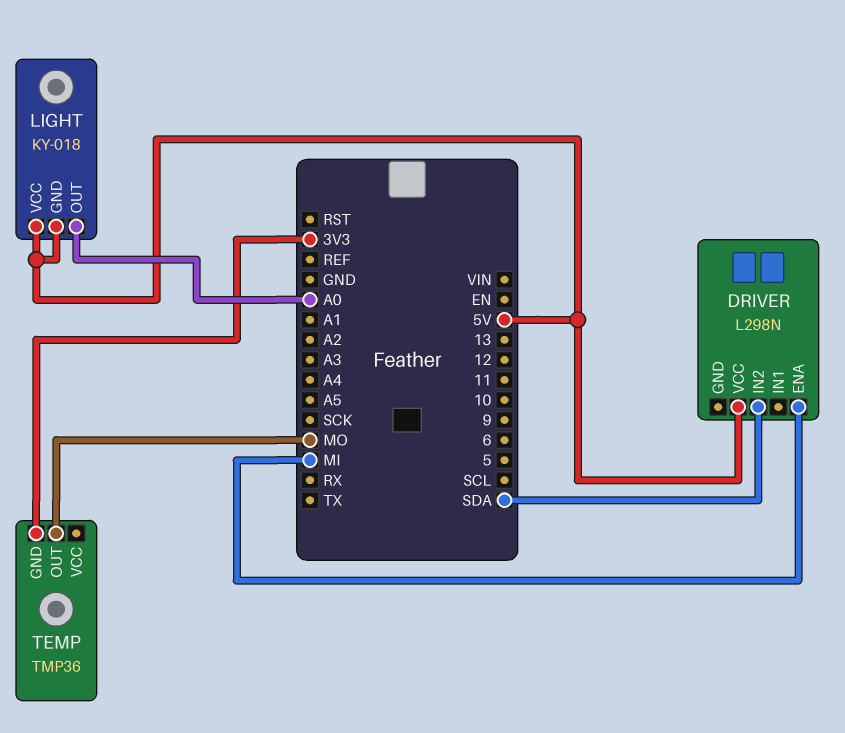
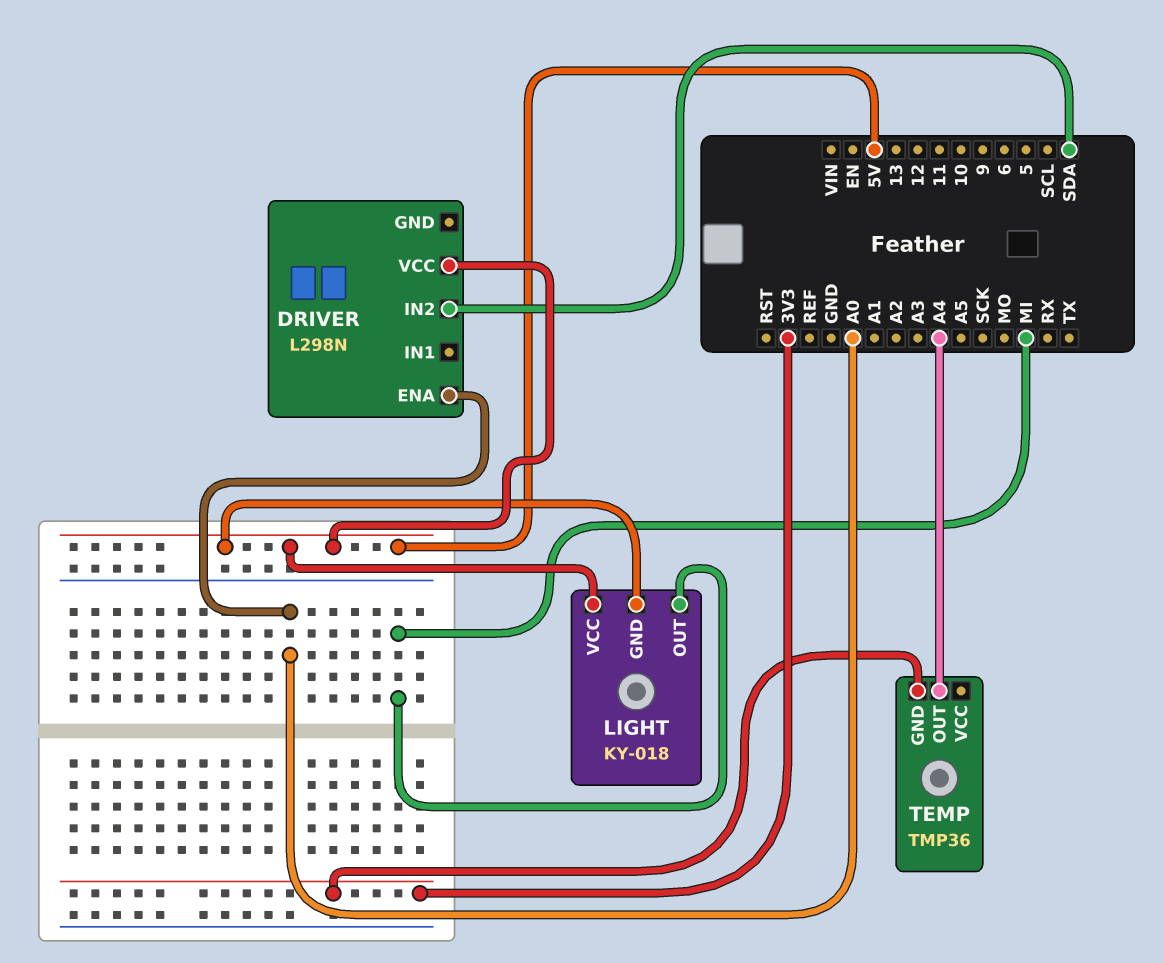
DRIVER pin ENA: MI -> A0
LIGHT pin OUT: A0 -> MI
TEMP pin OUT: MO -> A4

